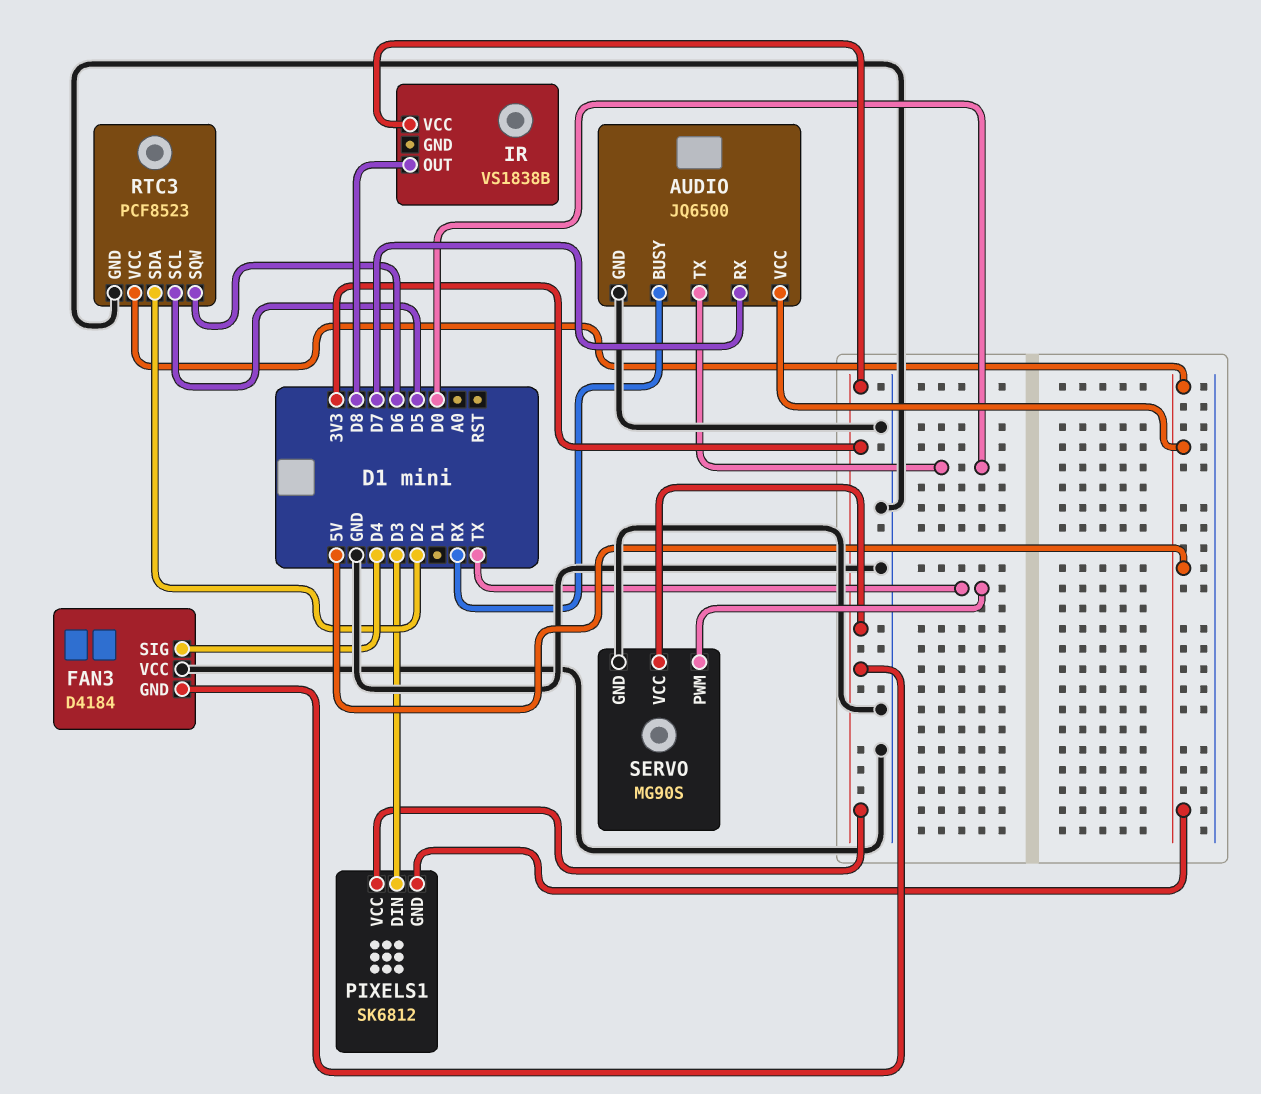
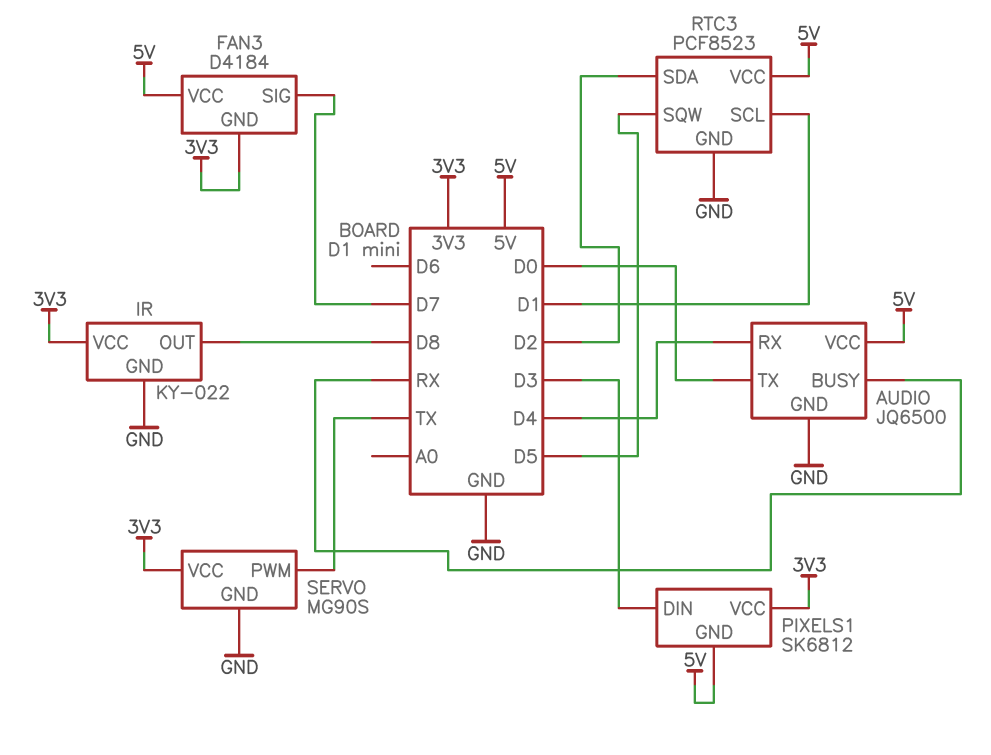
AUDIO pin RX: D7 -> D4
FAN3 pin SIG: D4 -> D7
FAN3 pin VCC: GND -> 5V
IR: VS1838B -> KY-022
IR pin GND: none -> GND
RTC3 pin SCL: D5 -> D1
RTC3 pin SQW: D6 -> D5

